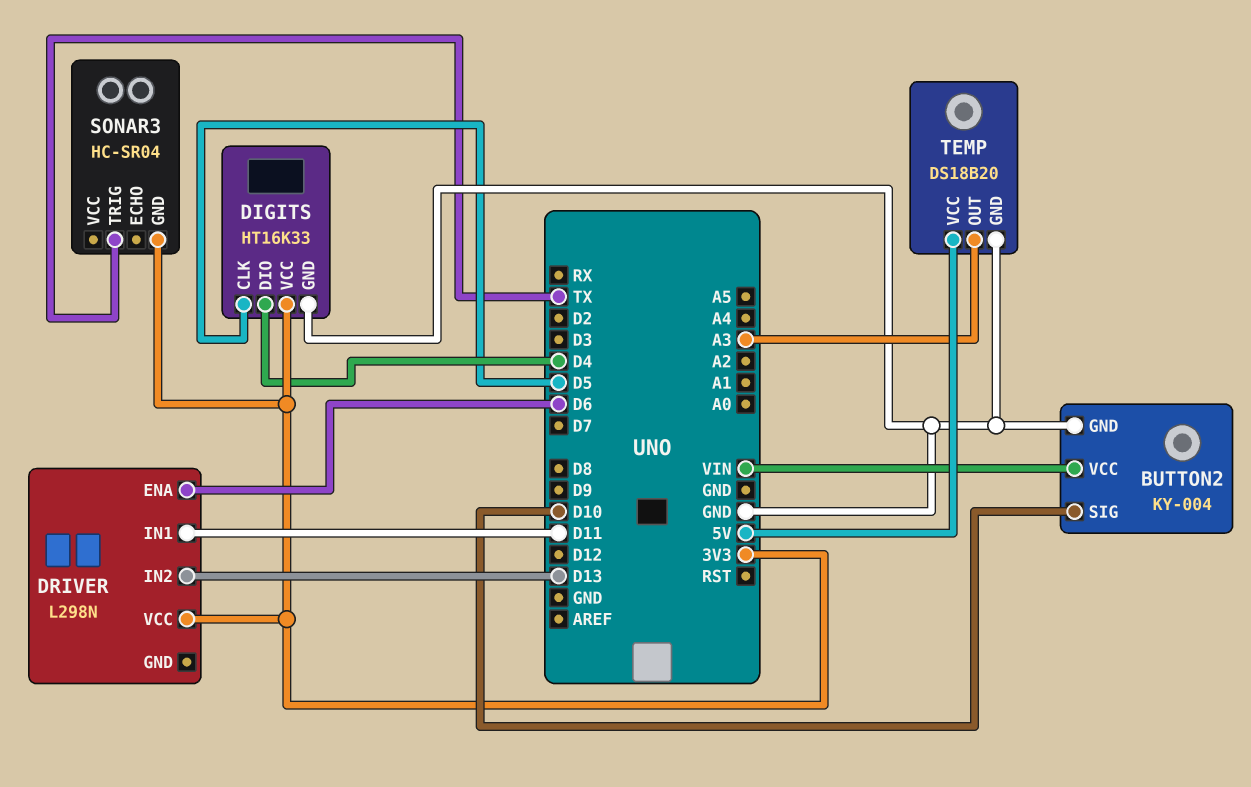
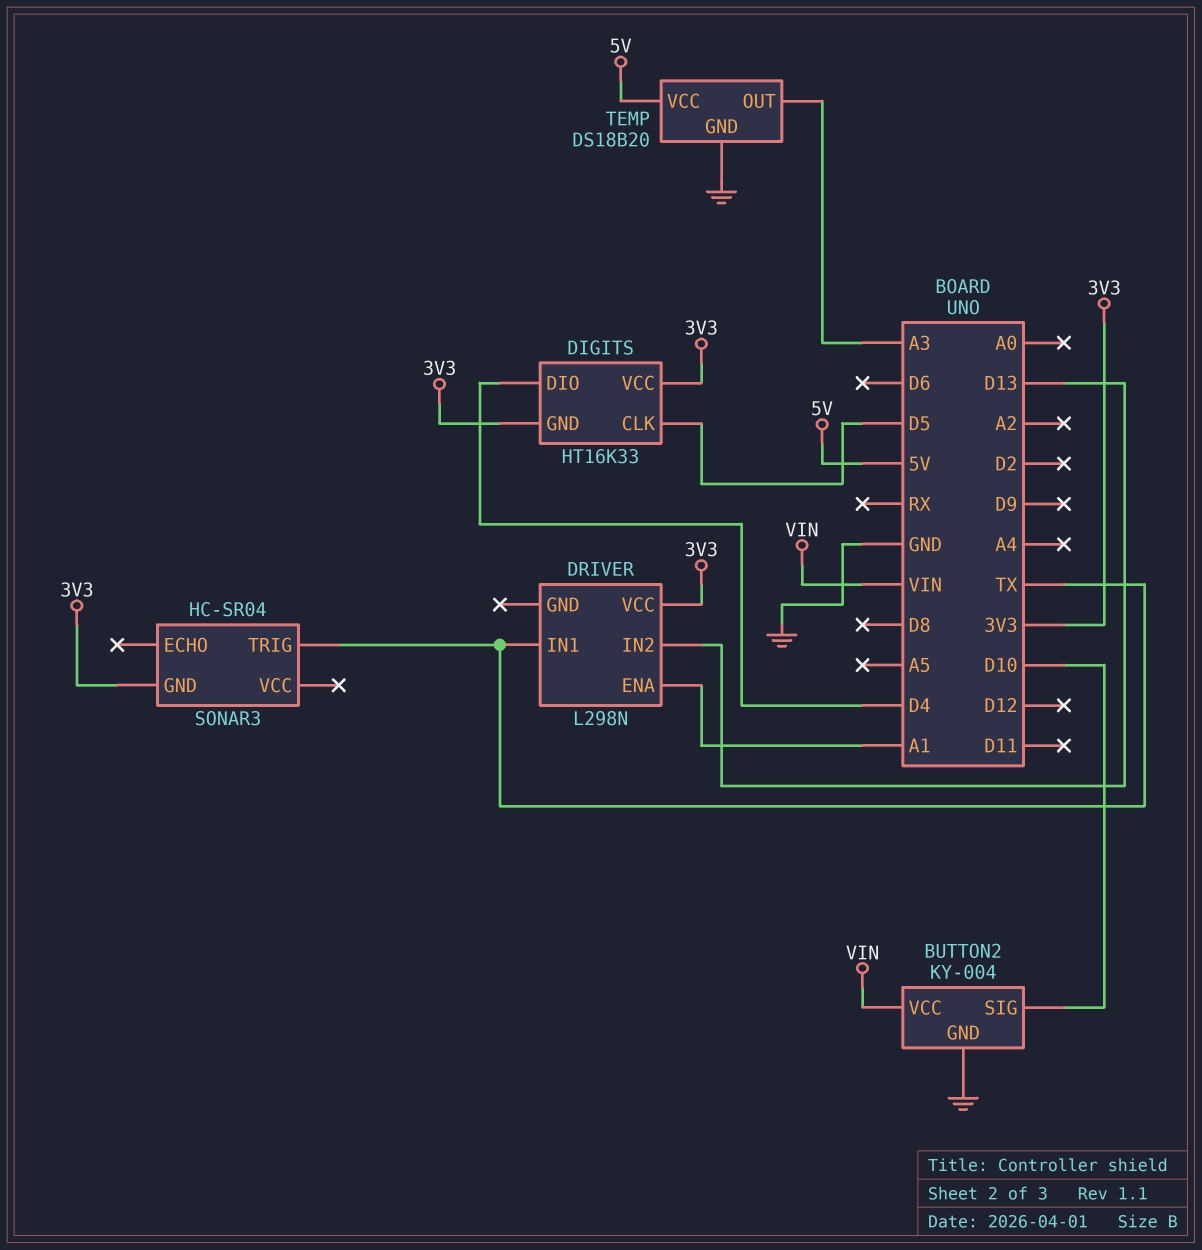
DIGITS pin GND: GND -> 3V3
DRIVER pin ENA: D6 -> A1
DRIVER pin IN1: D11 -> TX

